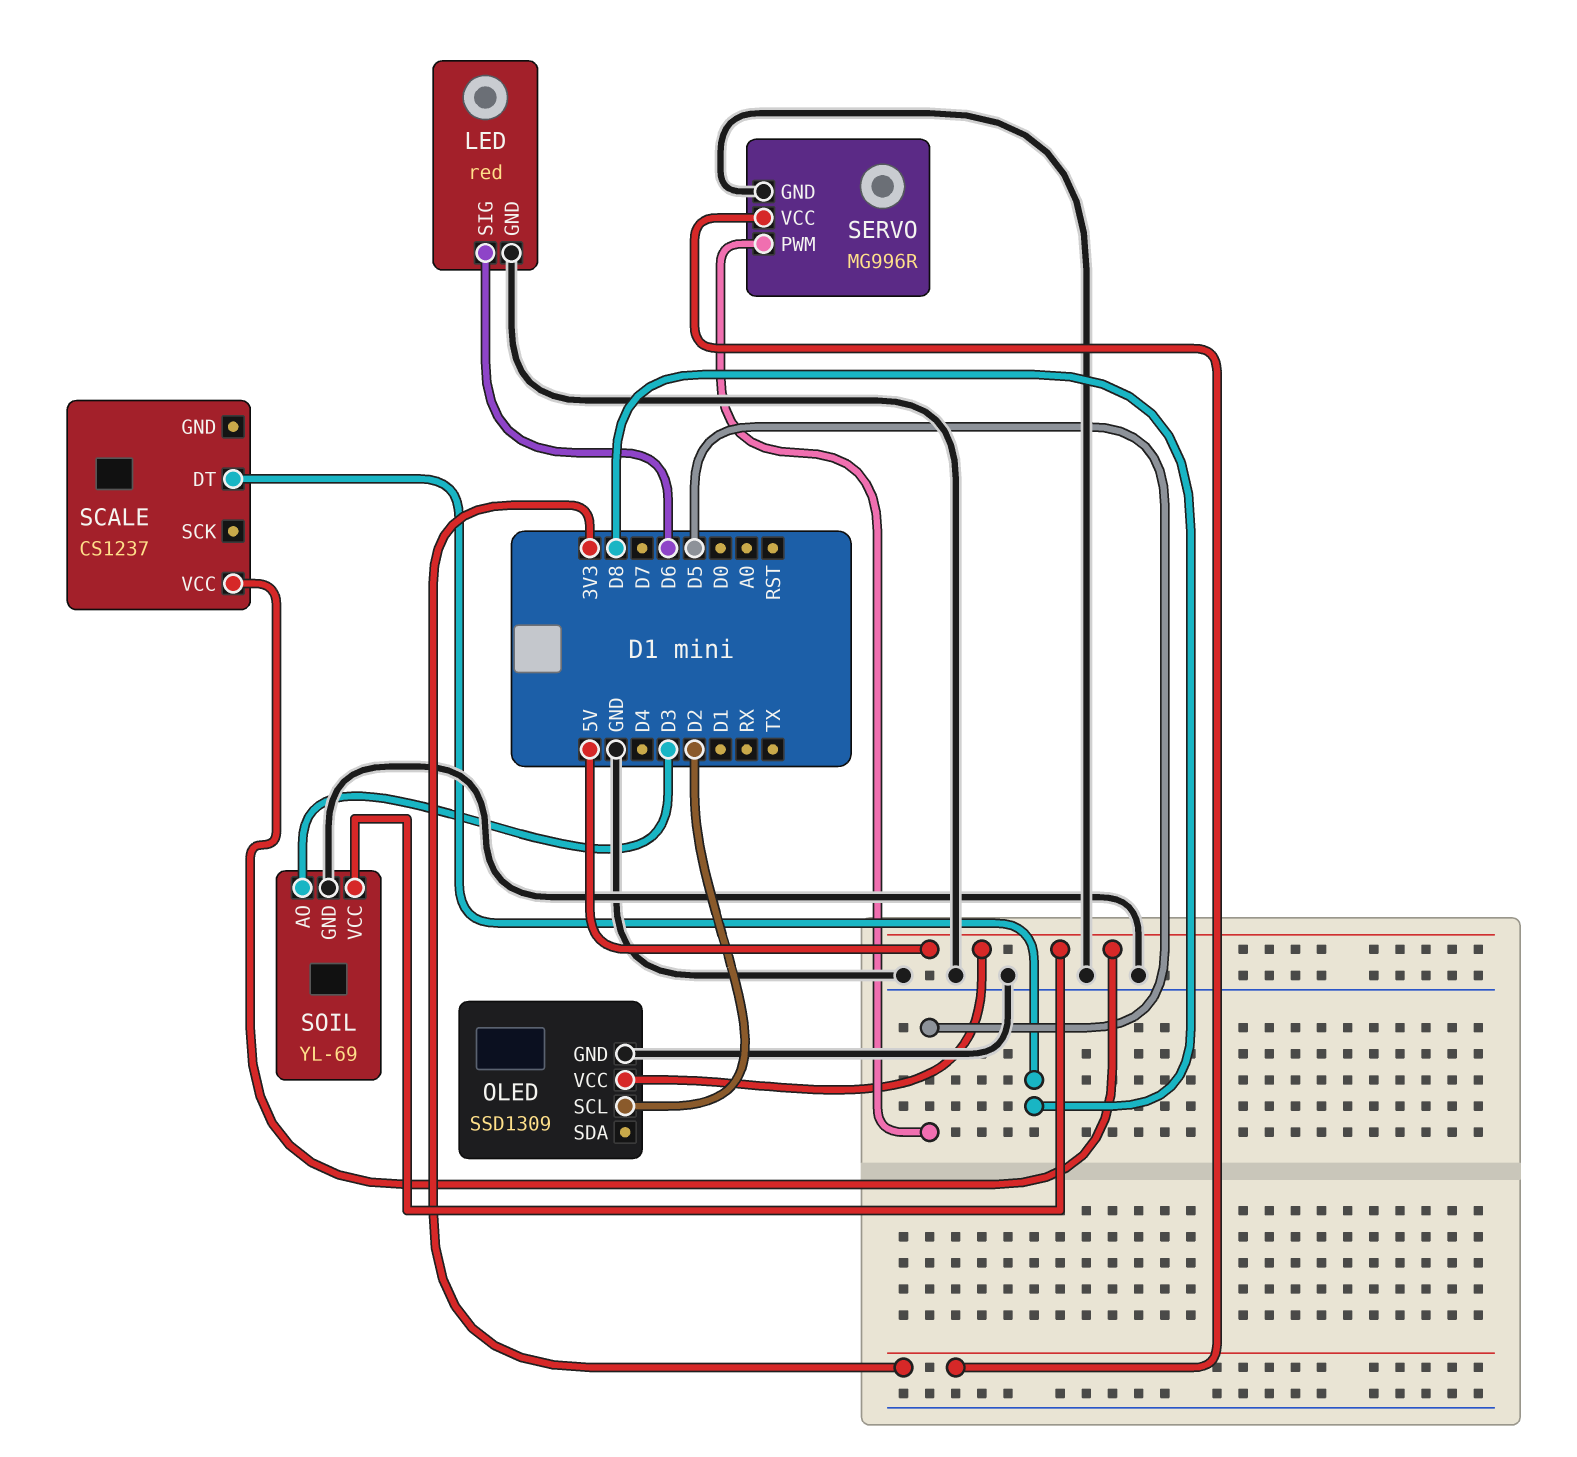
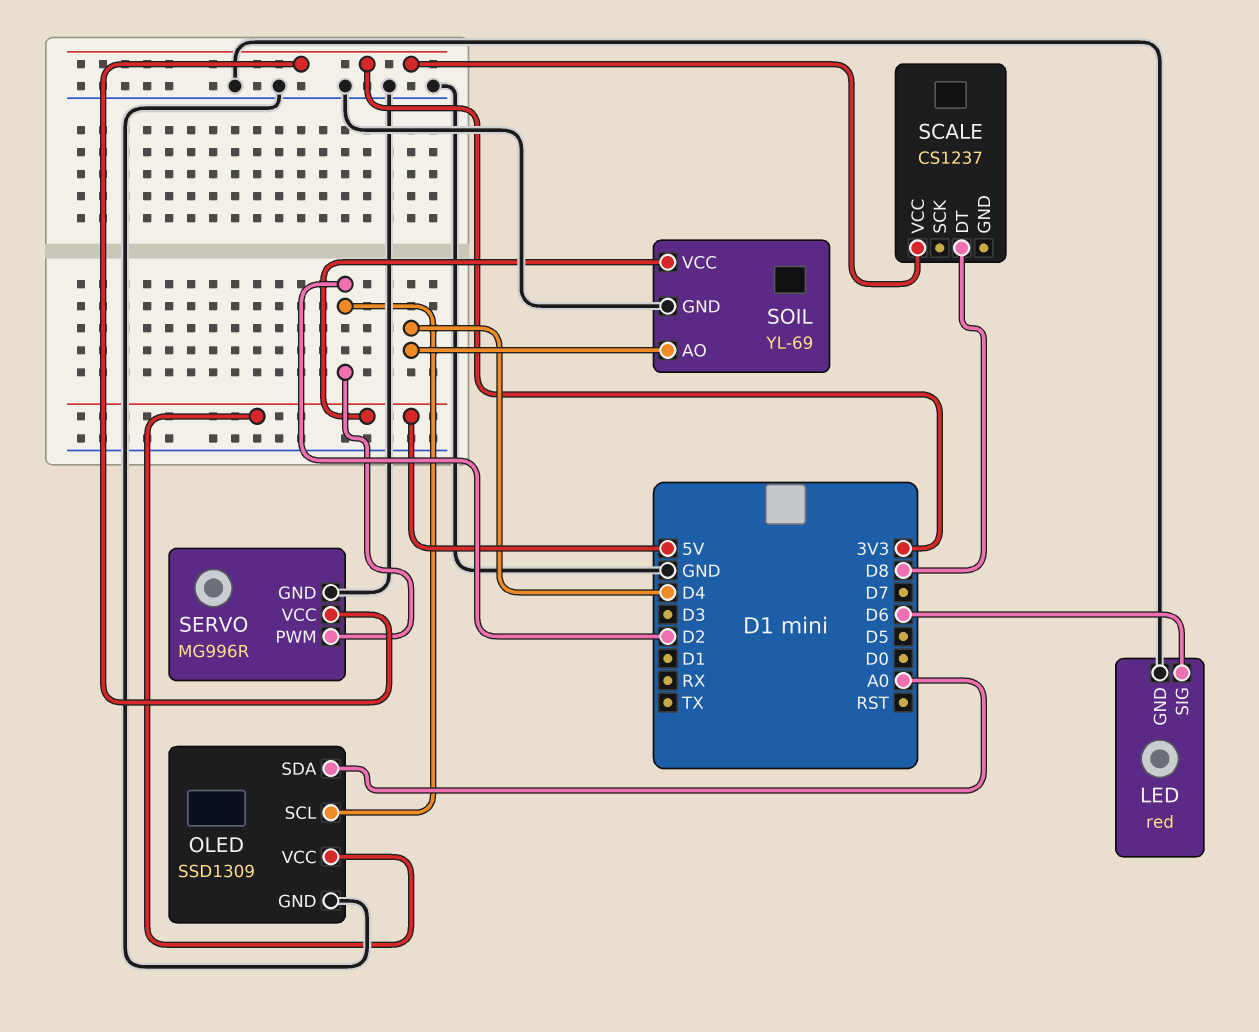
OLED pin SDA: none -> A0
SCALE pin VCC: 5V -> 3V3
SERVO pin PWM: D5 -> D2
SOIL pin AO: D3 -> D4

